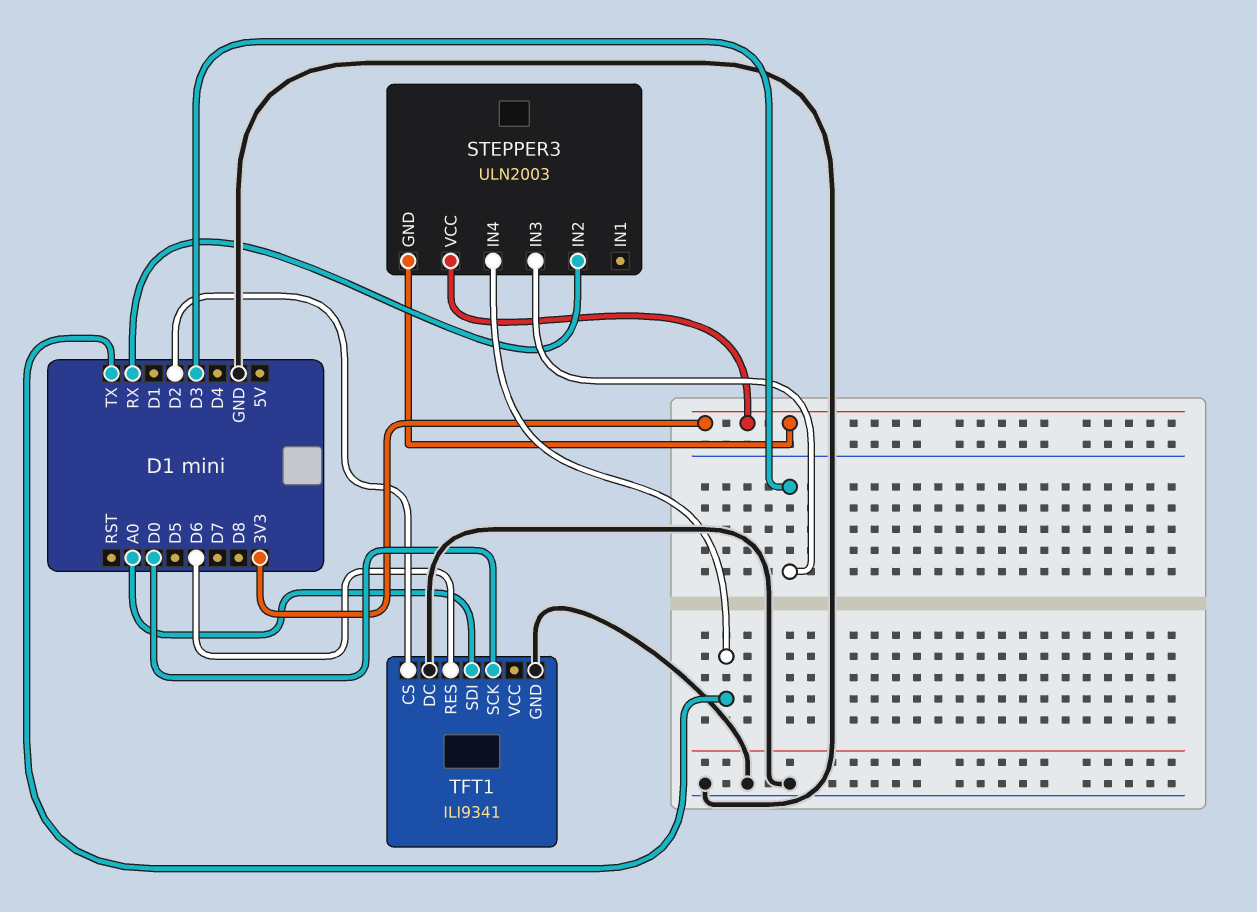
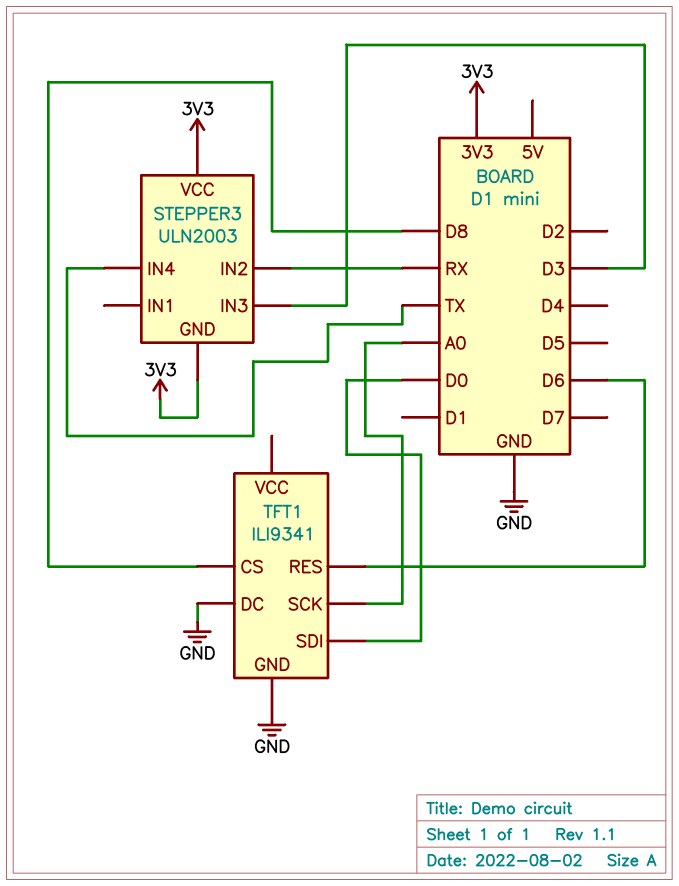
TFT1 pin CS: D2 -> D8
TFT1 pin SCK: D0 -> A0
TFT1 pin SDI: A0 -> D0

